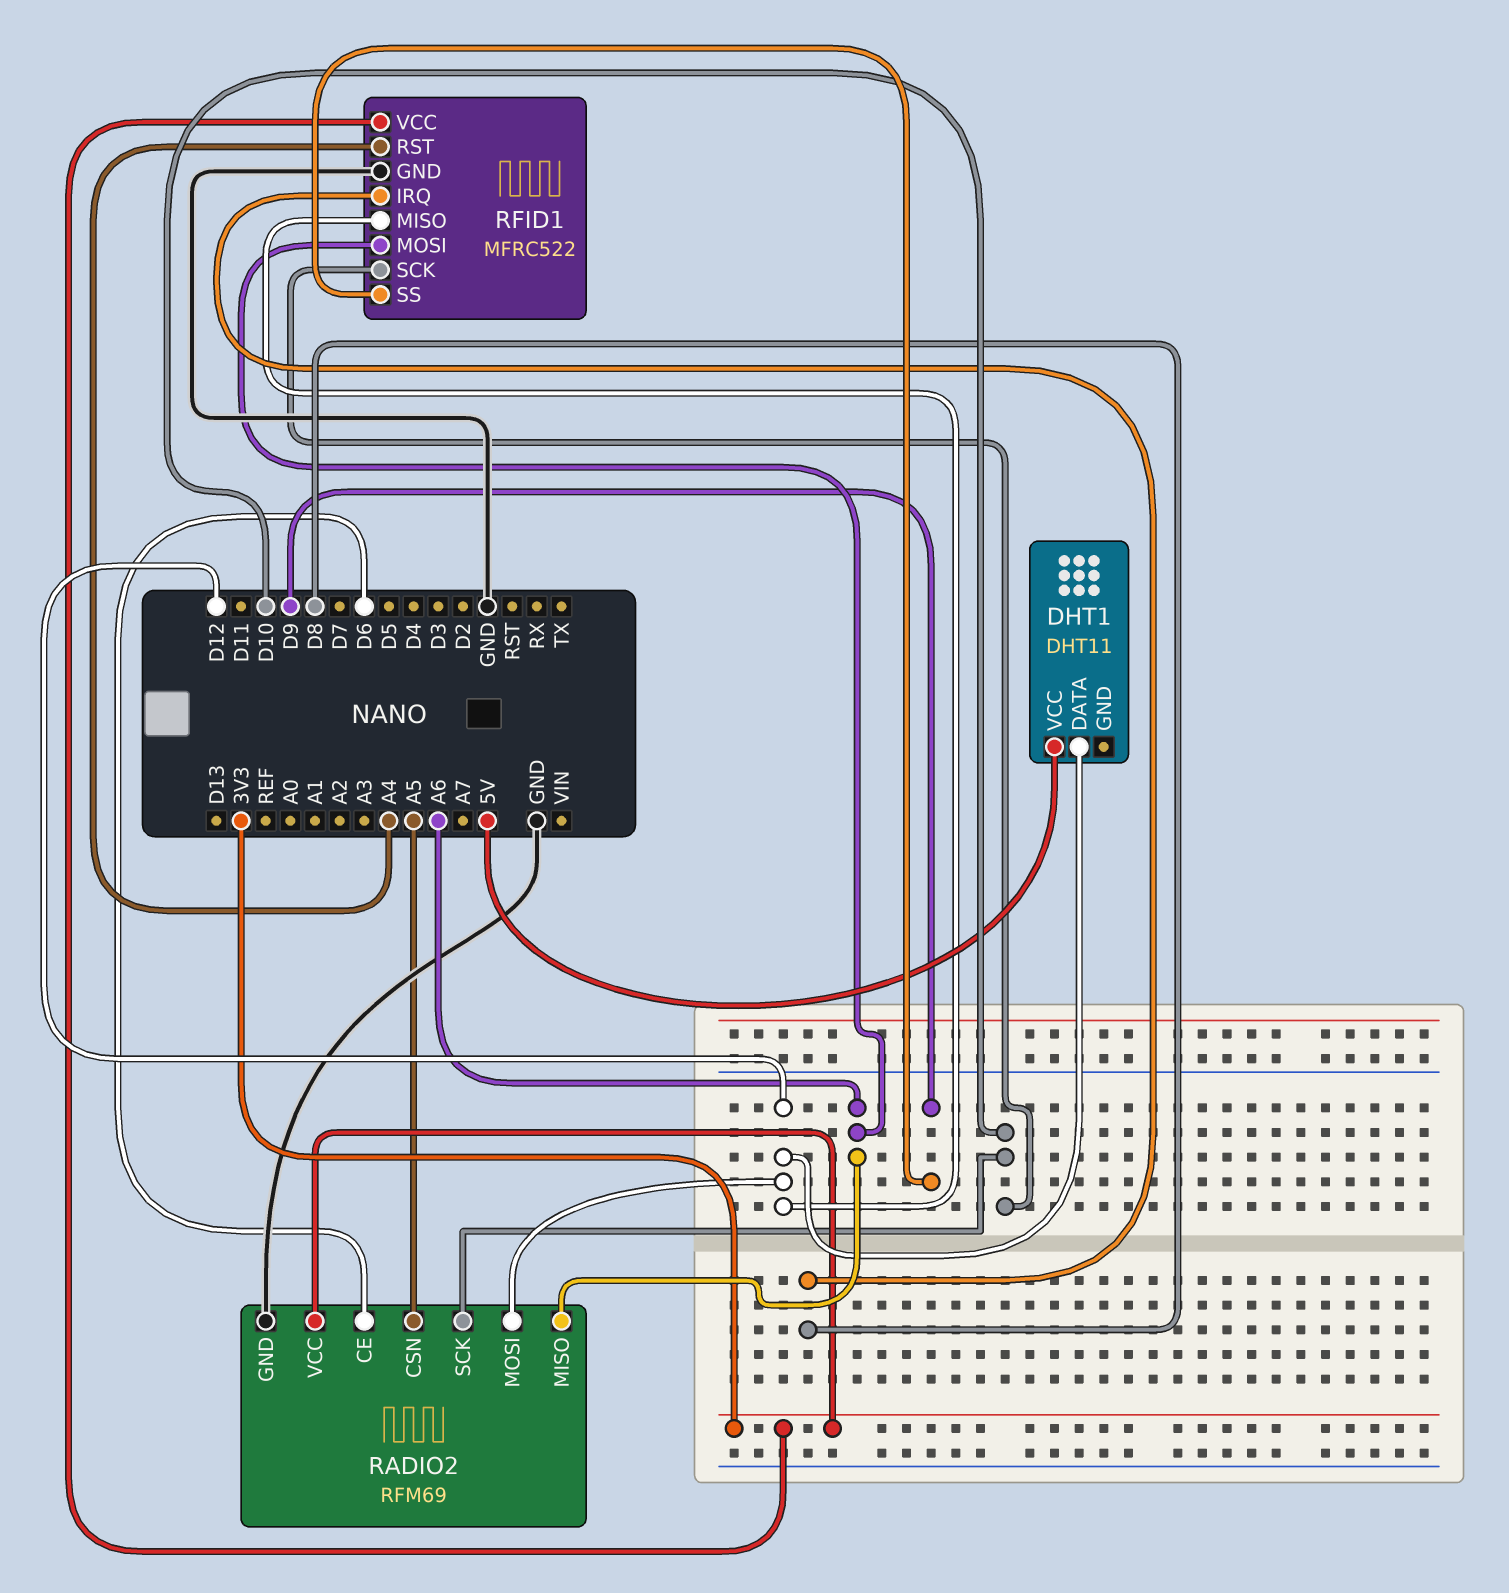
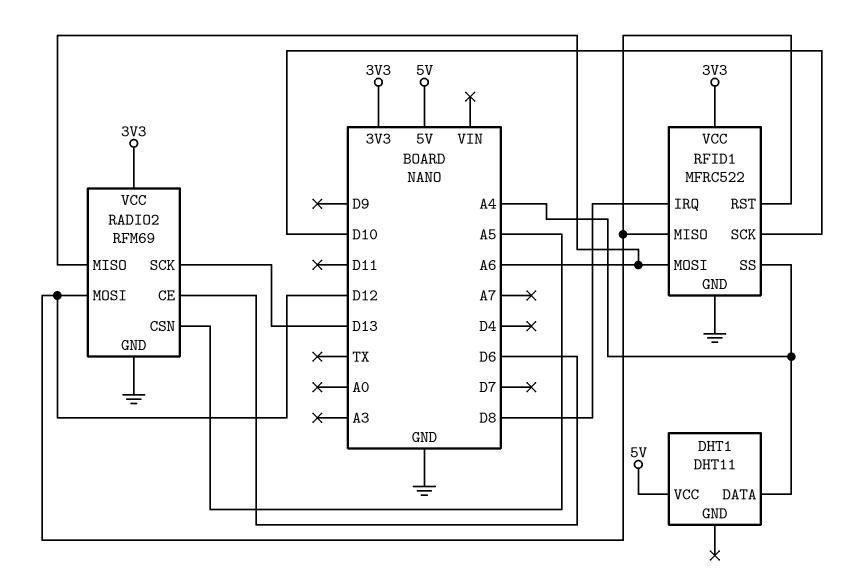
DHT1 pin DATA: D12 -> A4
RADIO2 pin SCK: D10 -> D13
RFID1 pin RST: A4 -> D12
RFID1 pin SS: D9 -> A4

